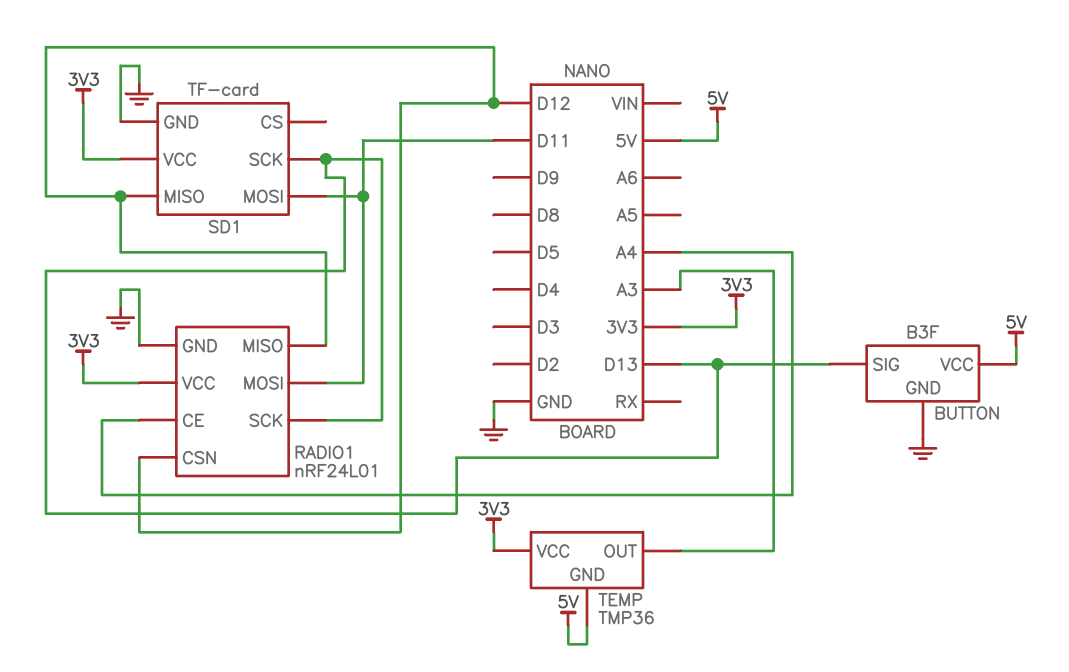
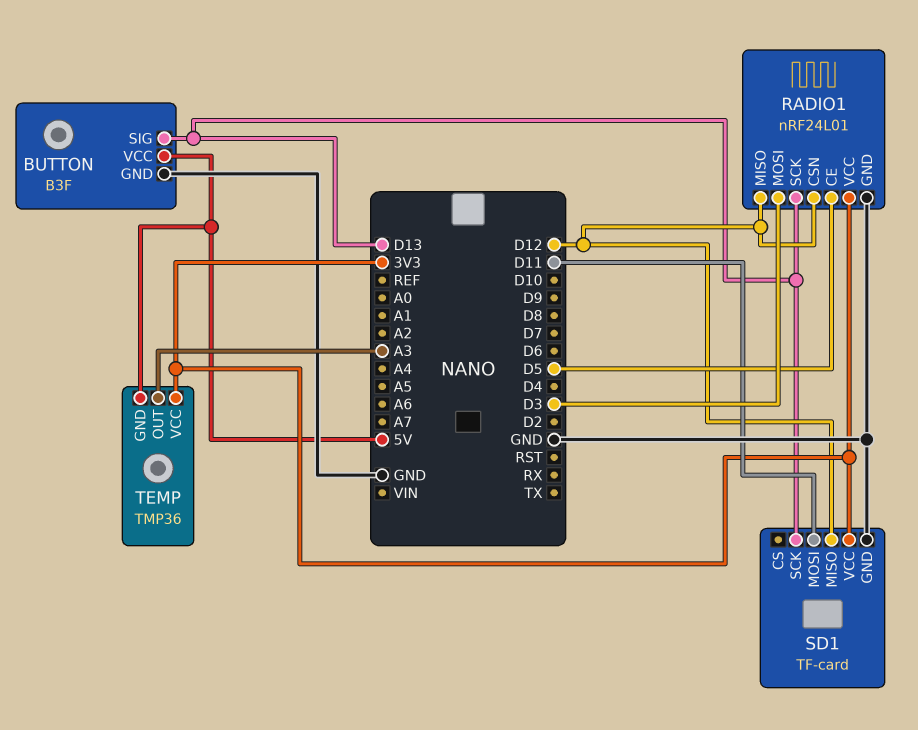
RADIO1 pin CE: A4 -> D5
RADIO1 pin MOSI: D11 -> D3

